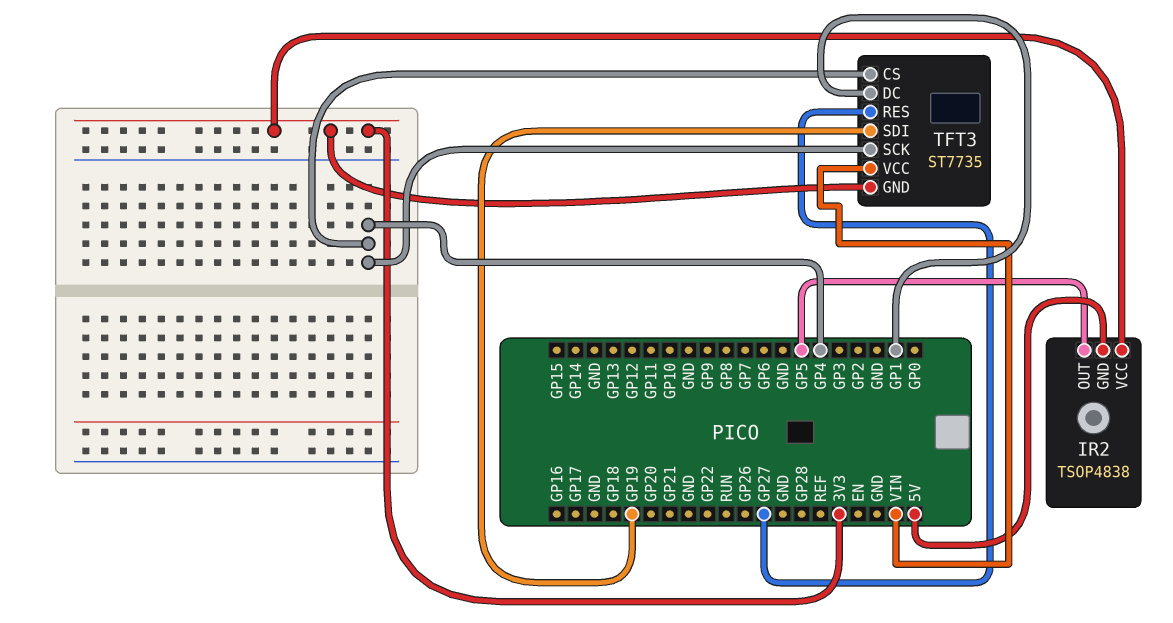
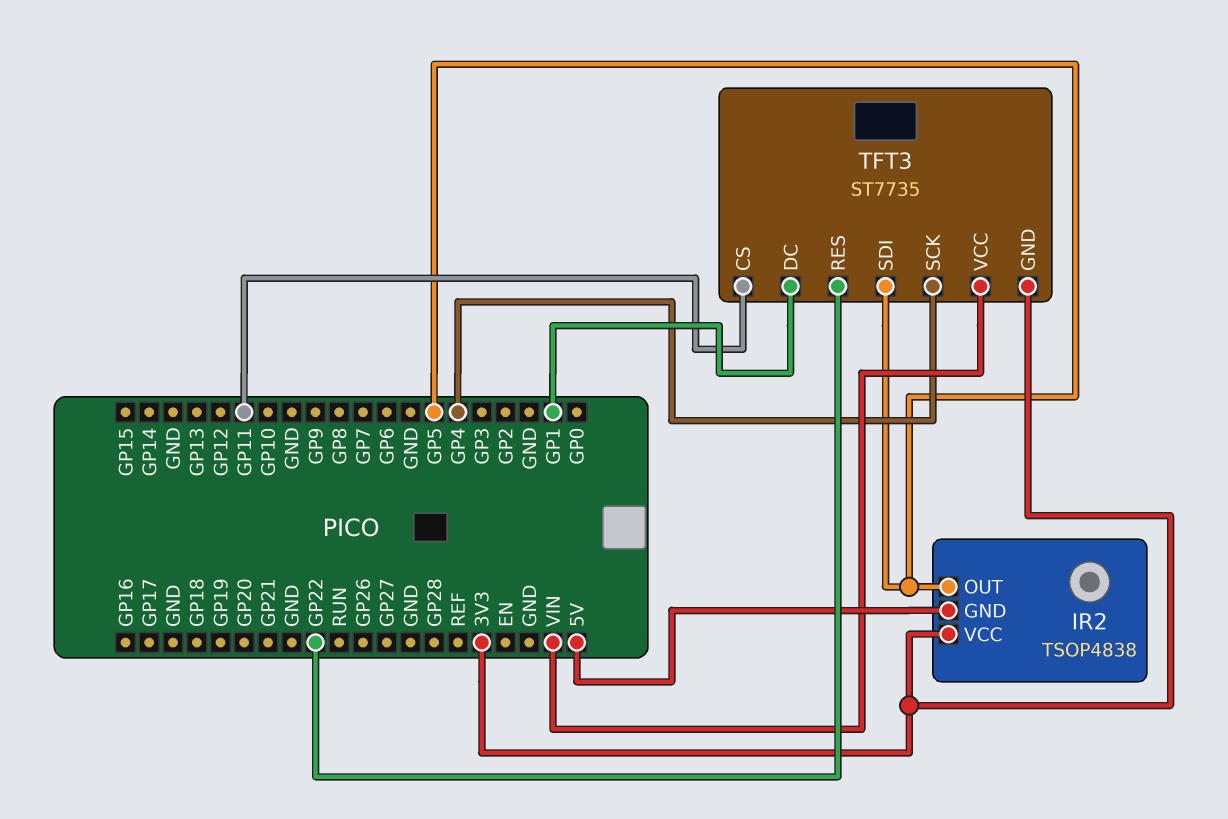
TFT3 pin CS: GP4 -> GP11
TFT3 pin RES: GP27 -> GP22
TFT3 pin SDI: GP19 -> GP5

